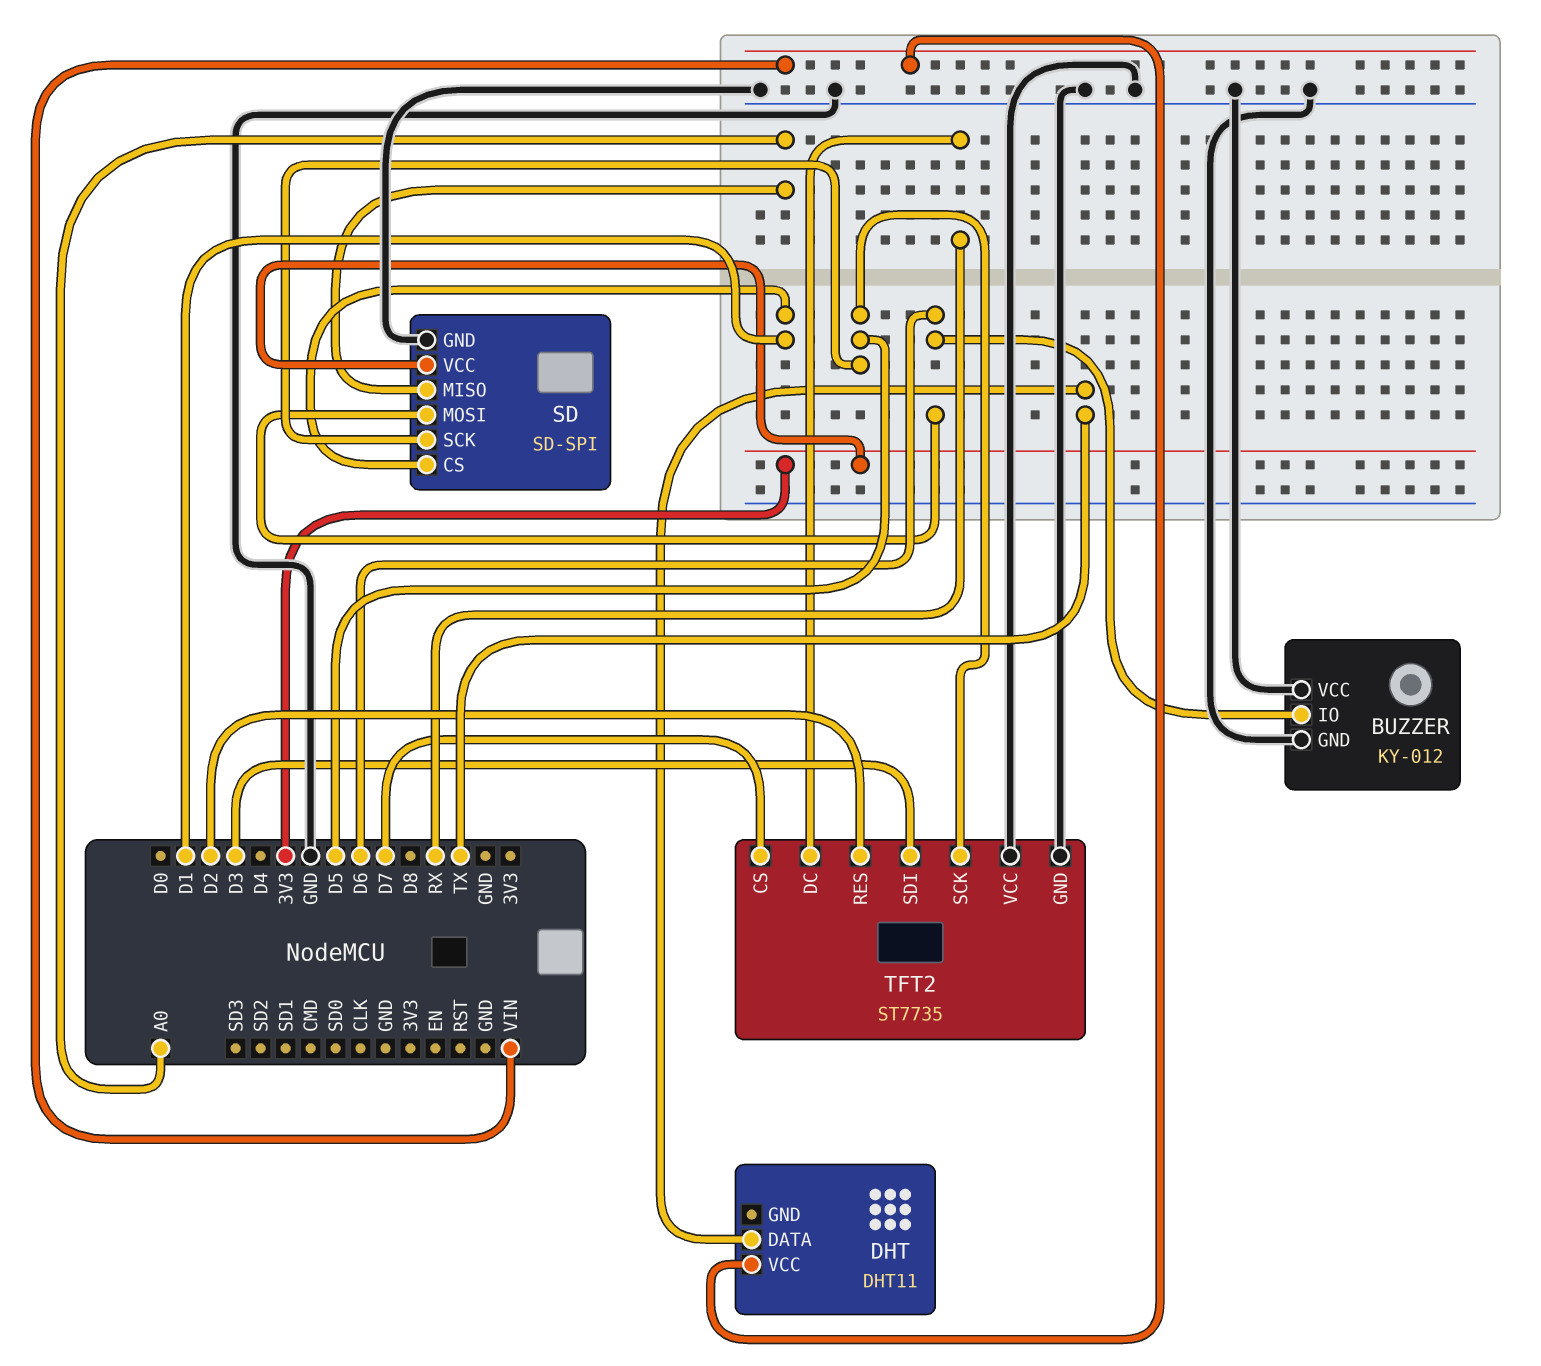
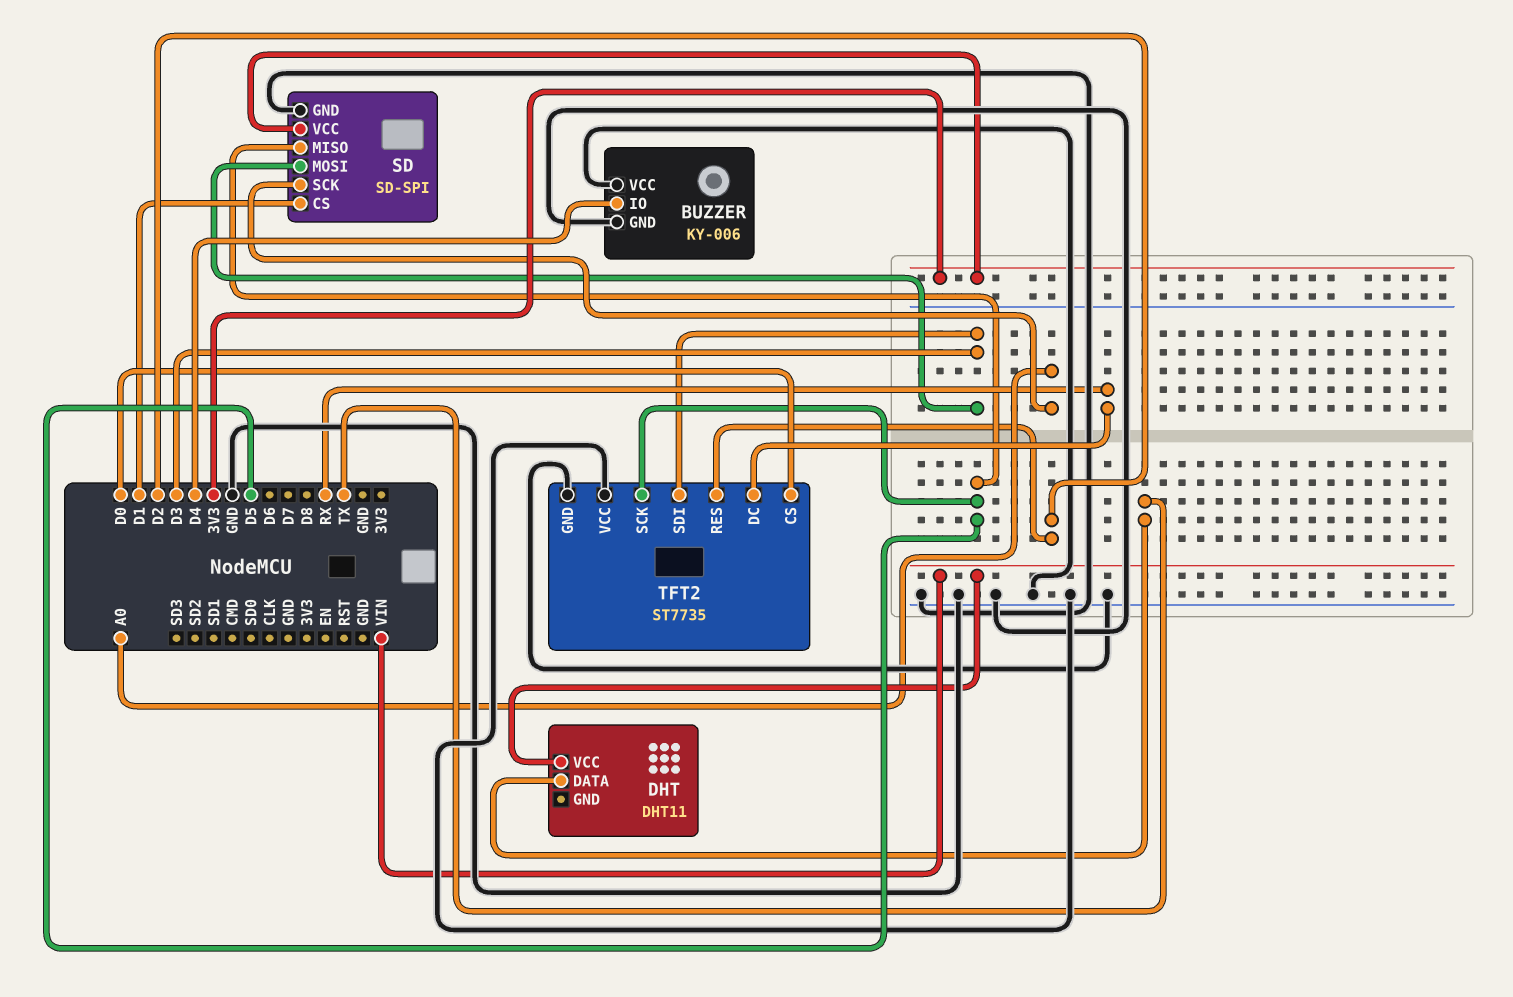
BUZZER: KY-012 -> KY-006
BUZZER pin IO: D6 -> D4
SD pin MISO: A0 -> D5
SD pin MOSI: D6 -> D3
SD pin SCK: D5 -> A0
TFT2 pin CS: D7 -> D0

